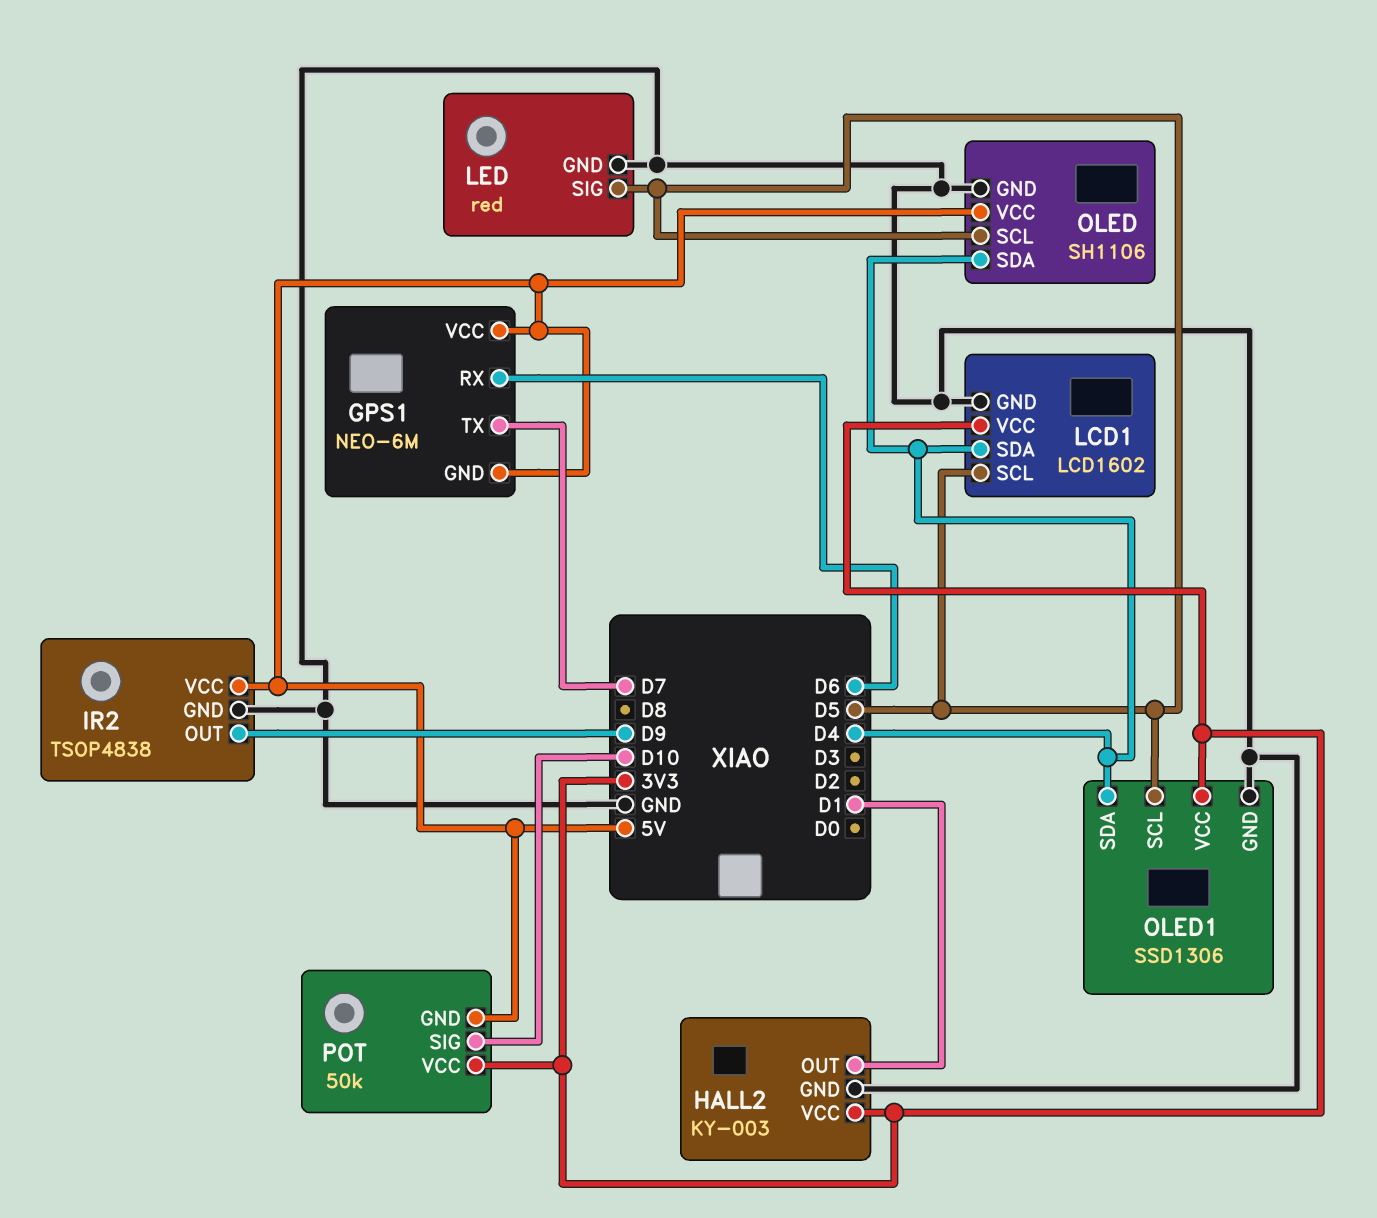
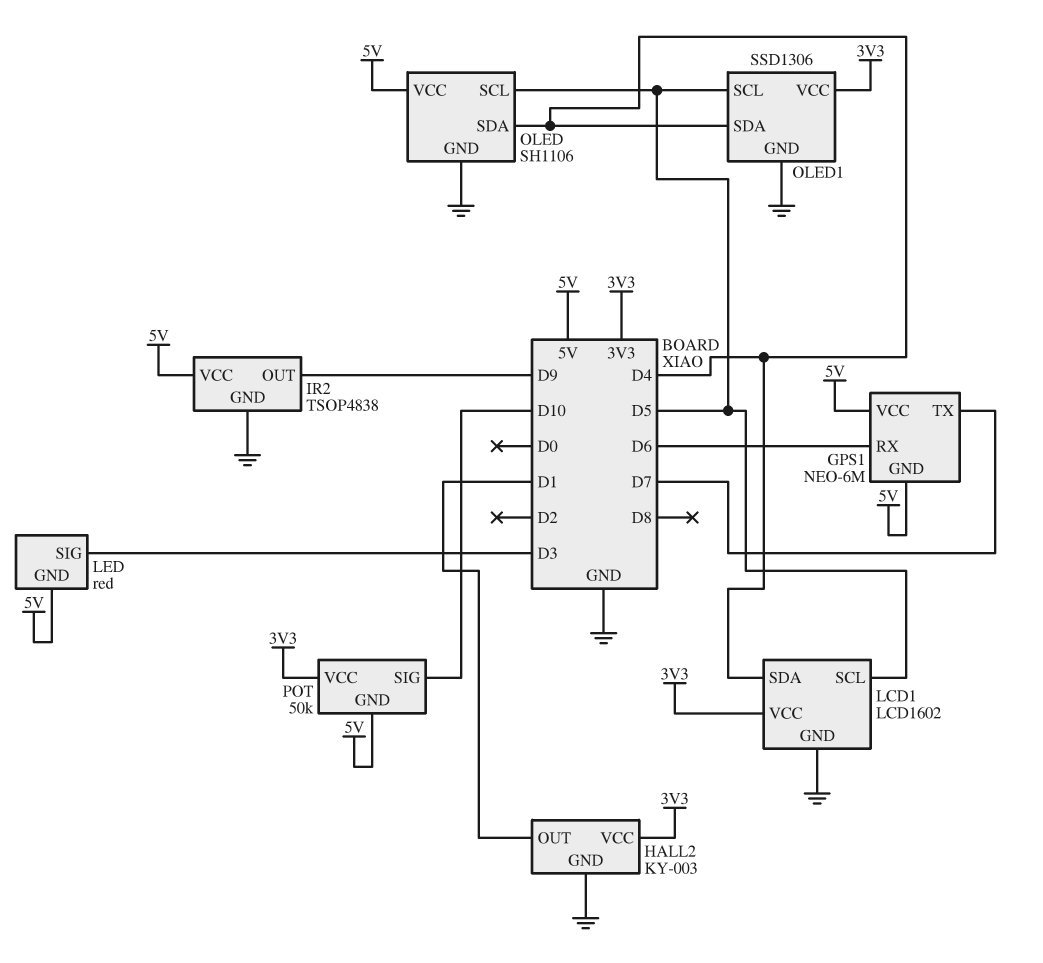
LED pin GND: GND -> 5V
LED pin SIG: D5 -> D3

